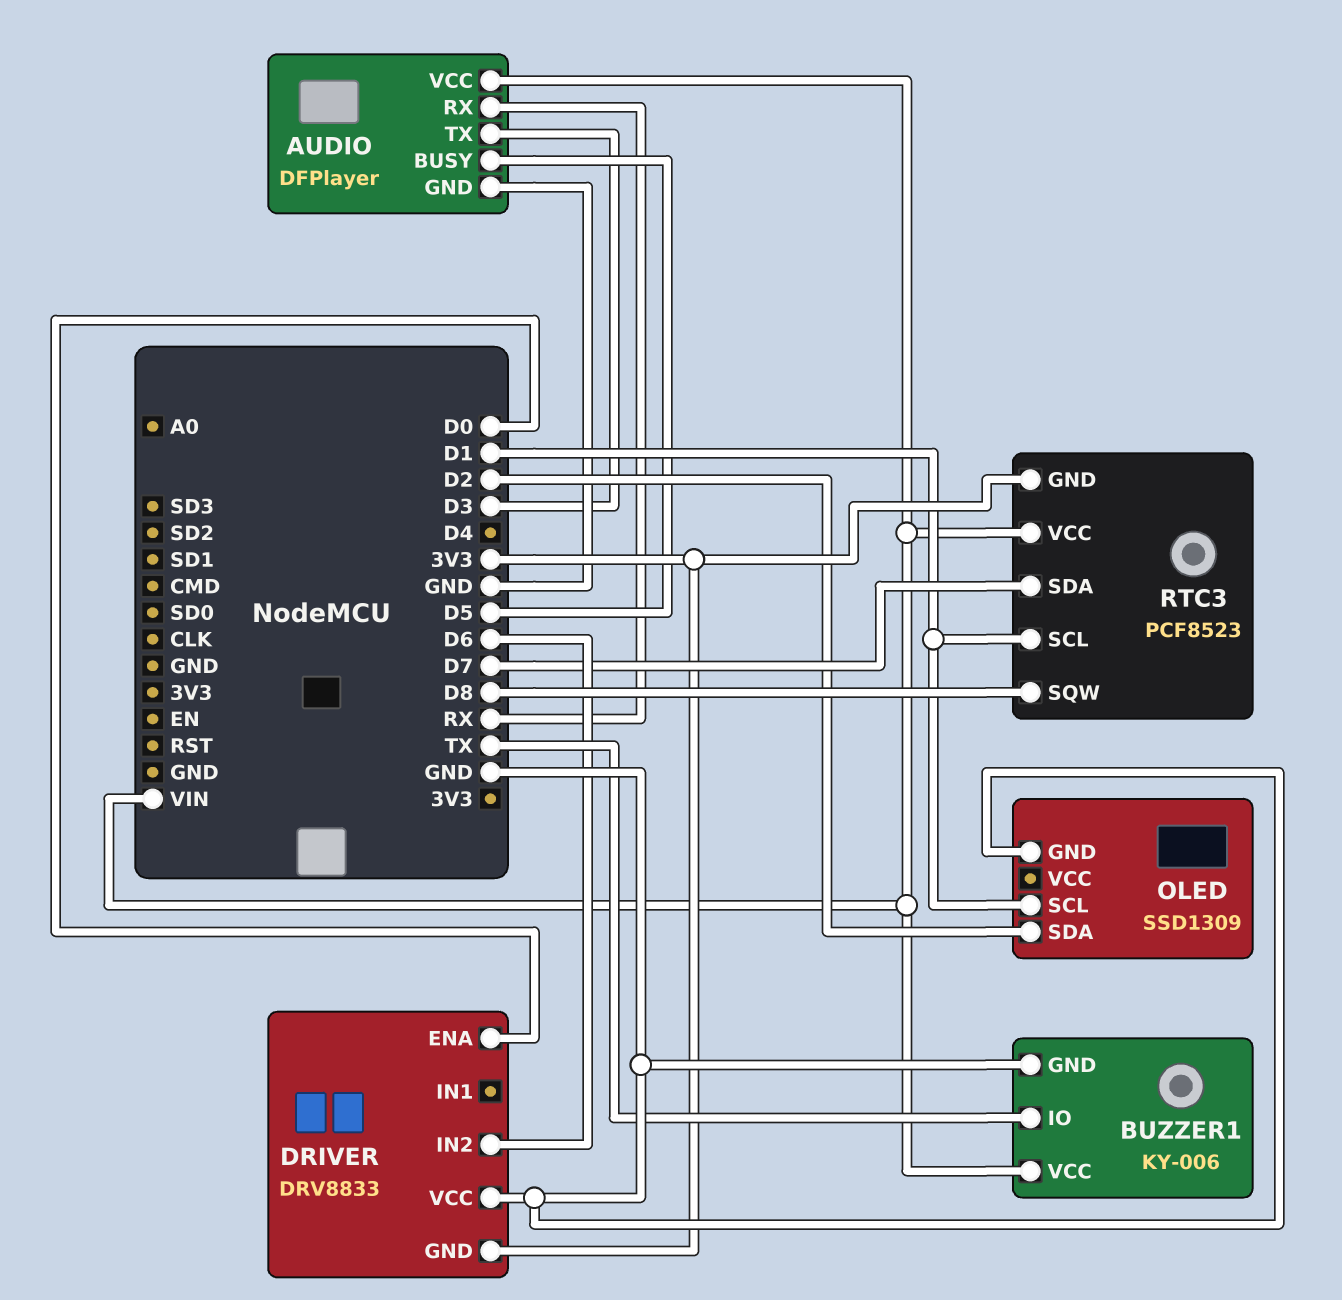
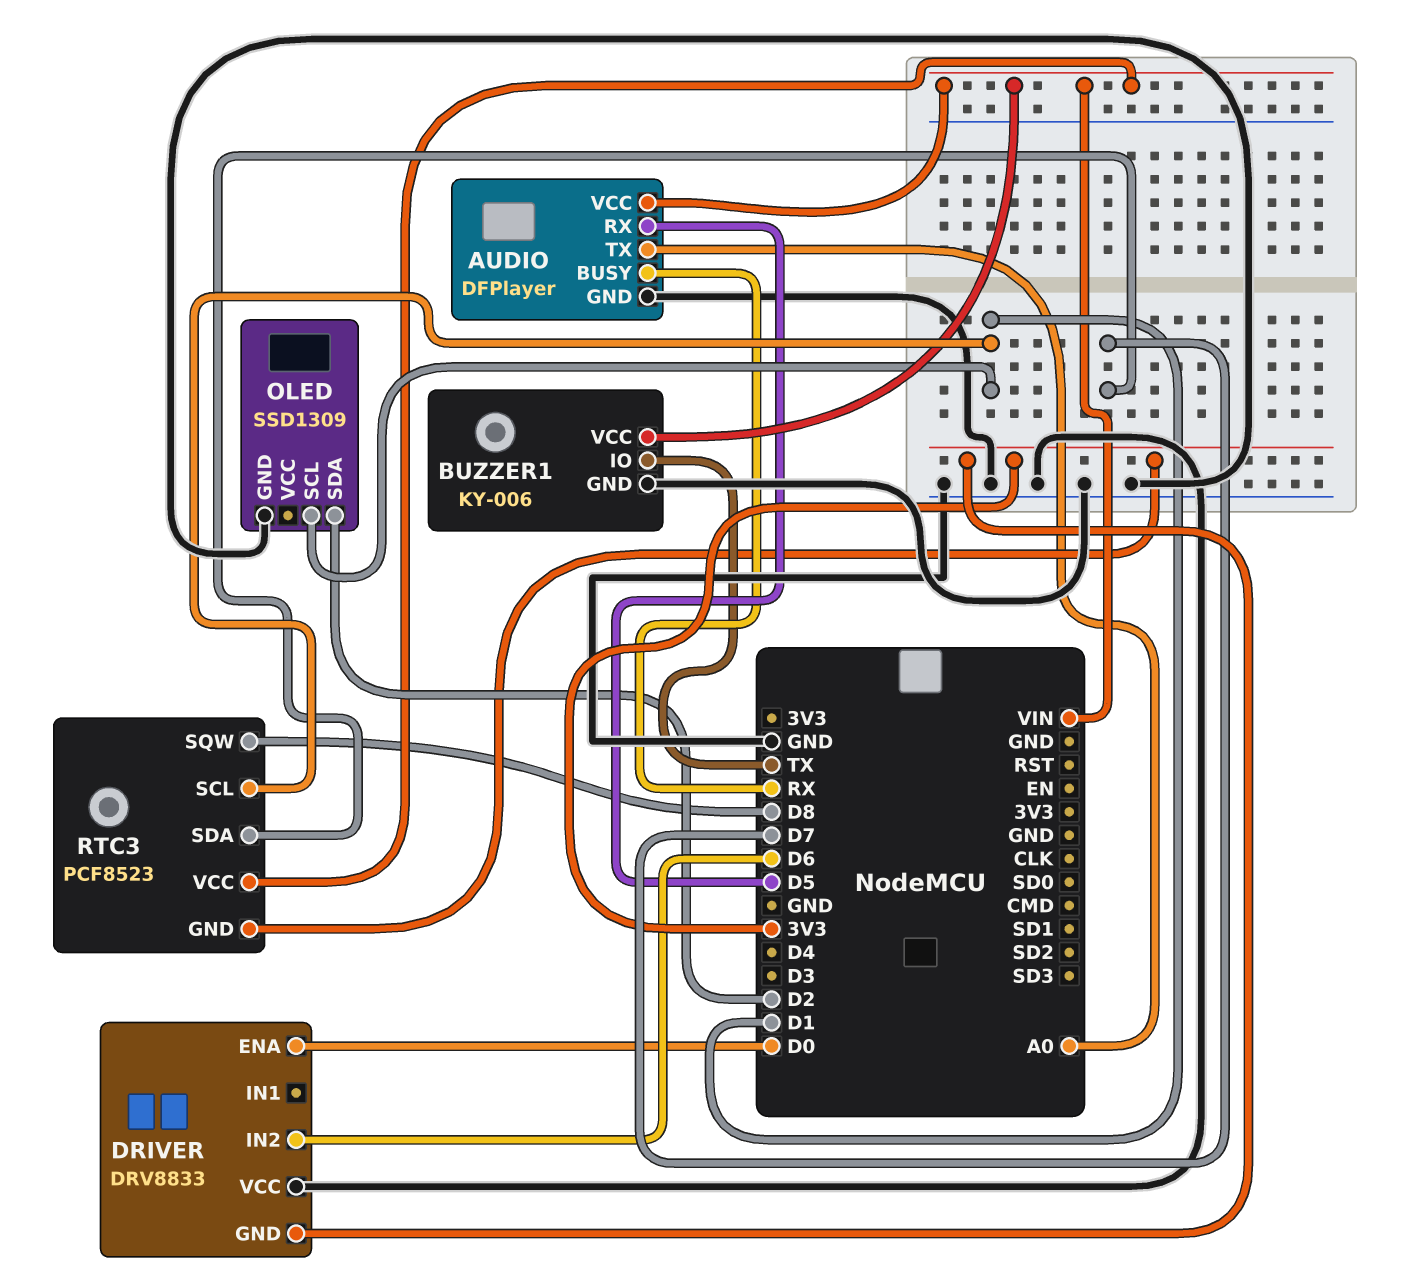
AUDIO pin BUSY: D5 -> RX
AUDIO pin RX: RX -> D5
AUDIO pin TX: D3 -> A0

